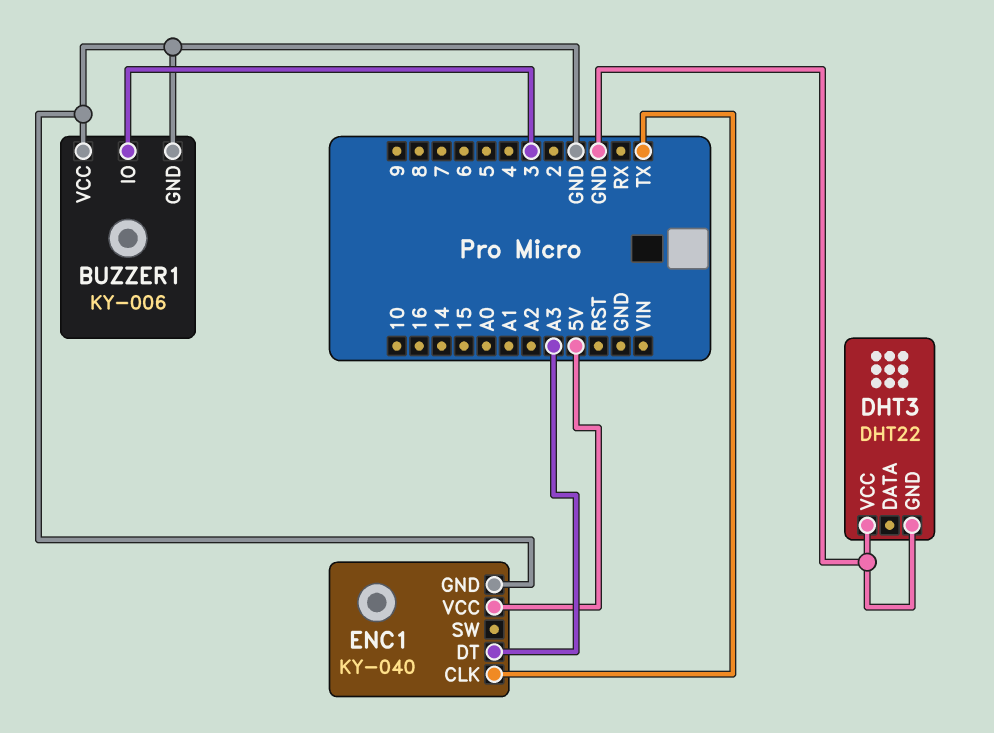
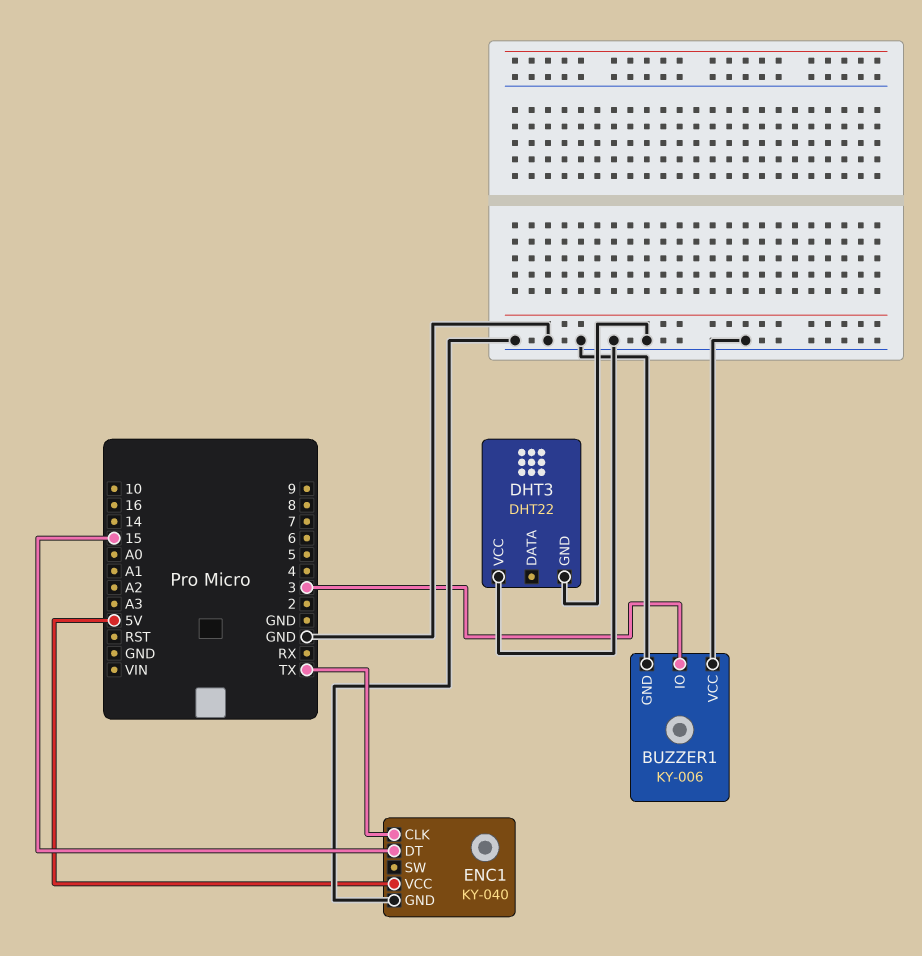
ENC1 pin DT: A3 -> 15

